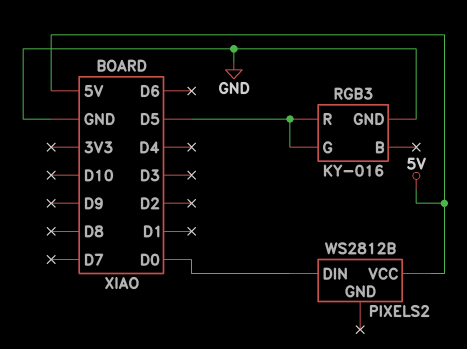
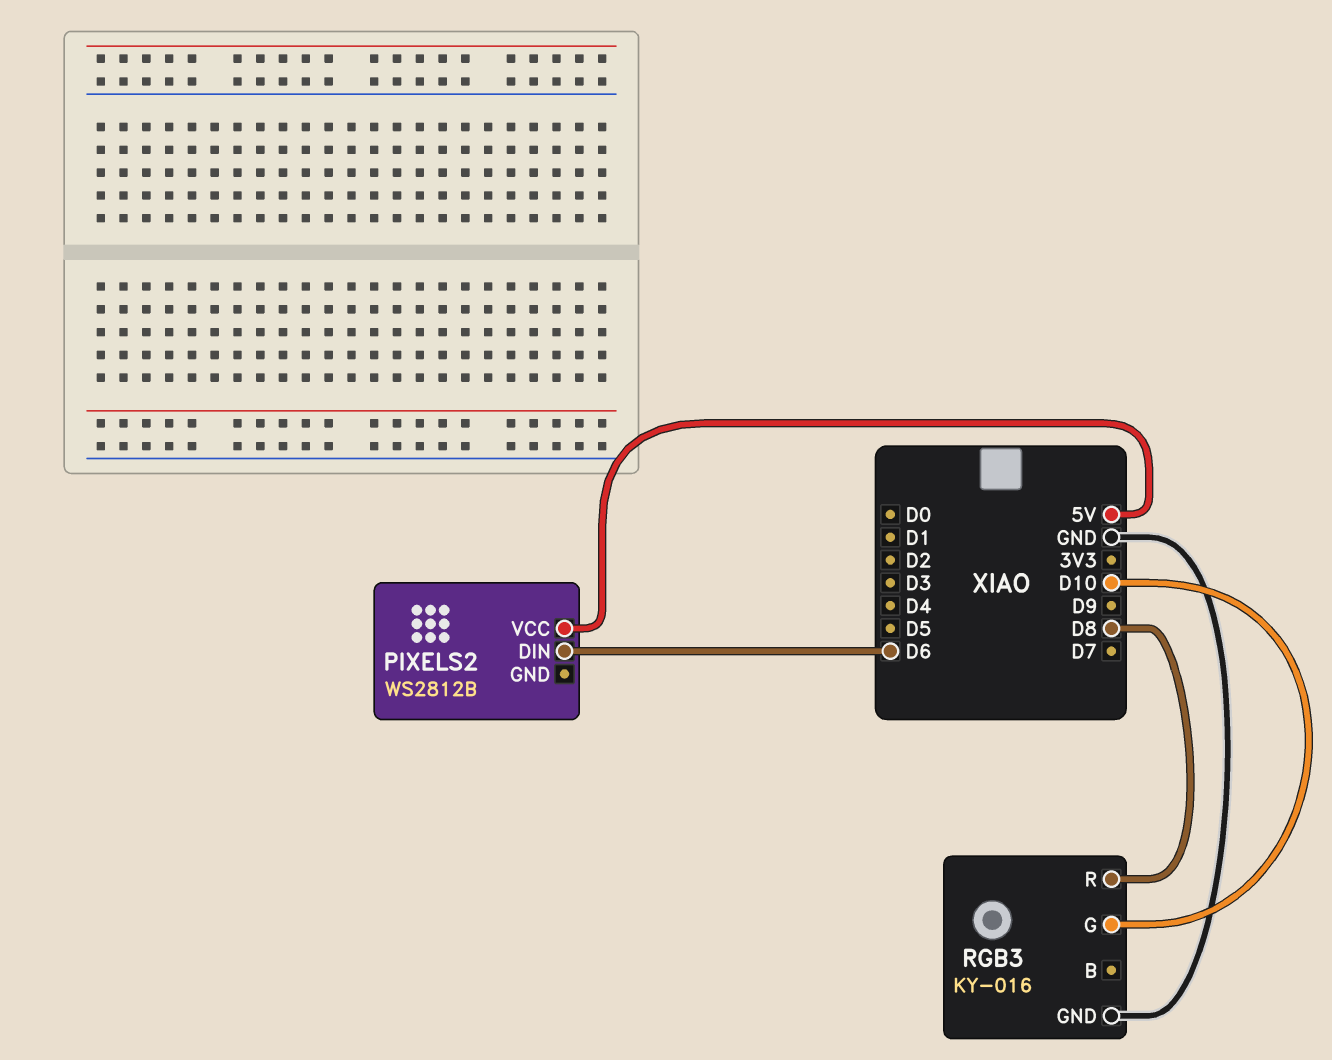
PIXELS2 pin DIN: D0 -> D6
RGB3 pin G: D5 -> D10
RGB3 pin R: D5 -> D8

